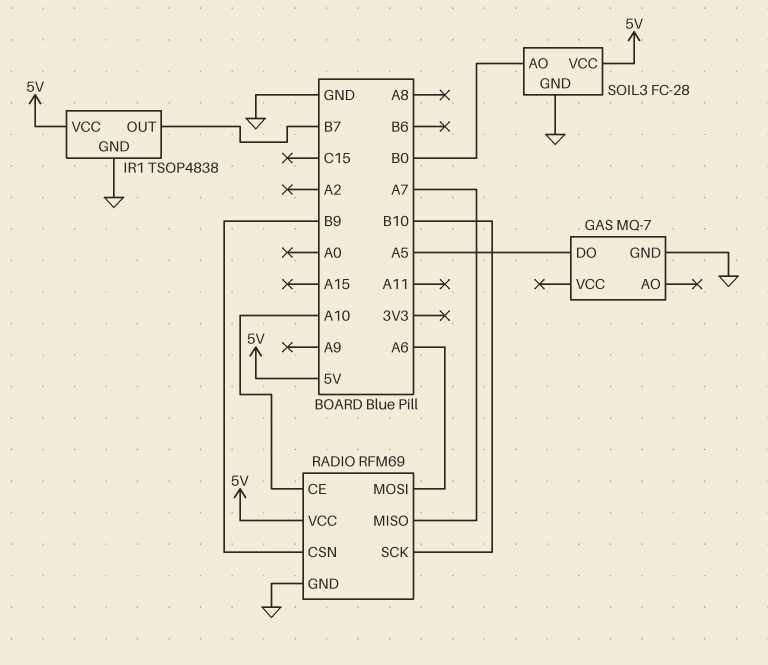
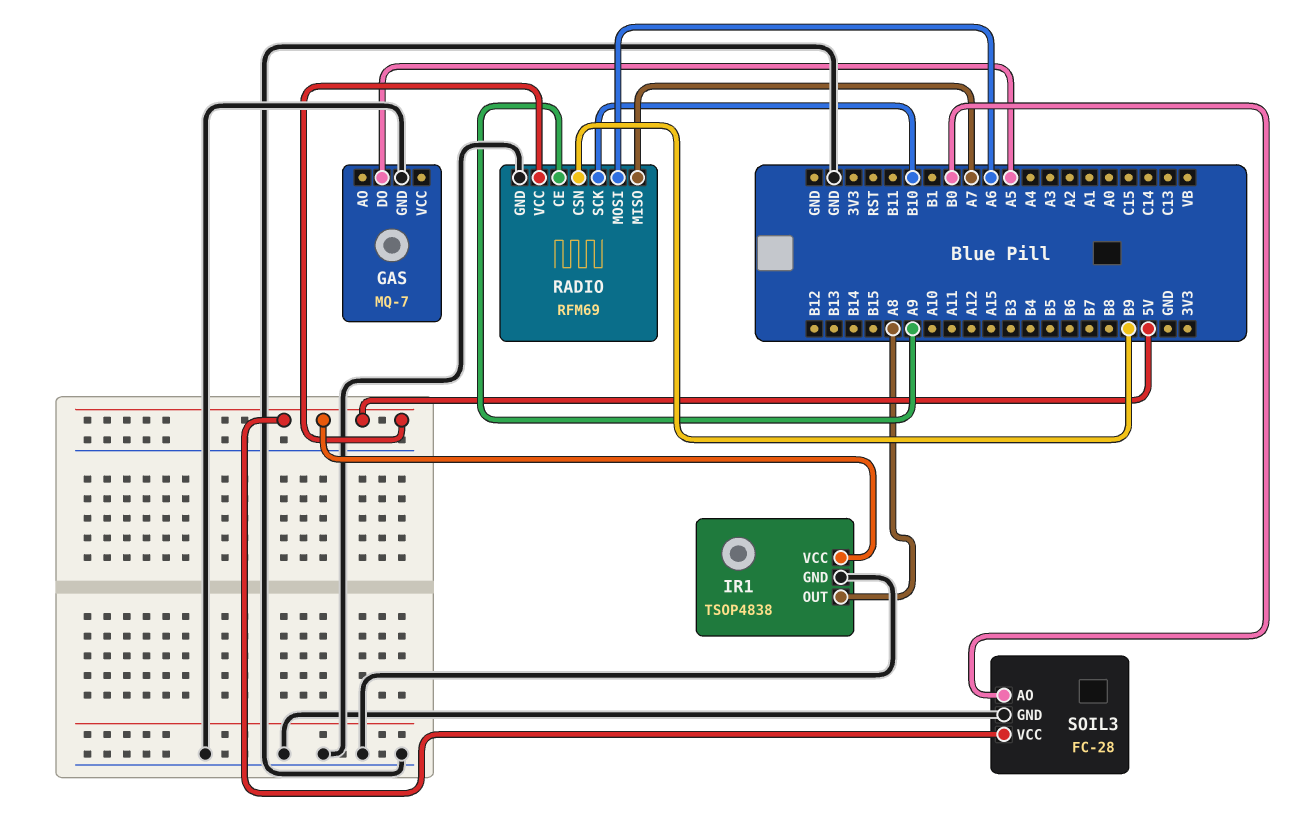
IR1 pin OUT: B7 -> A8
RADIO pin CE: A10 -> A9

